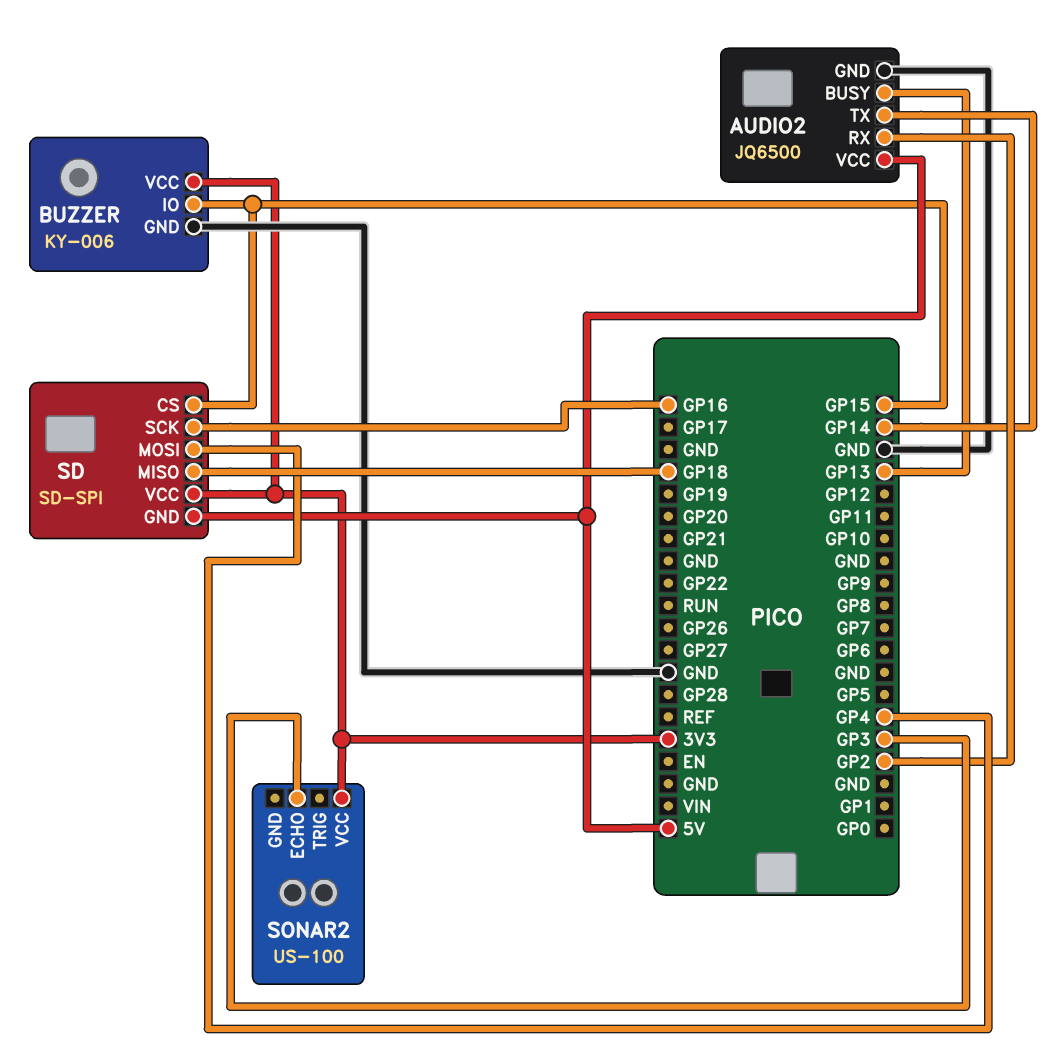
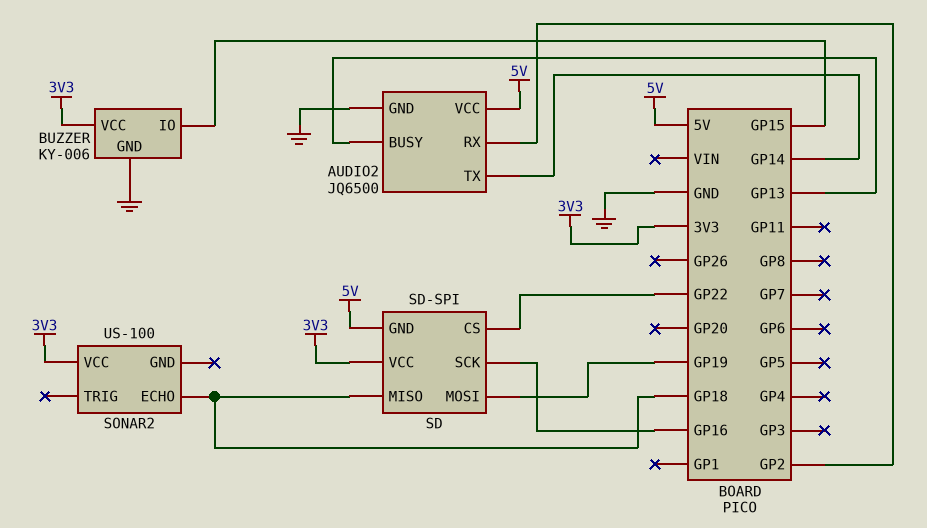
SD pin CS: GP15 -> GP22
SD pin MOSI: GP4 -> GP19
SONAR2 pin ECHO: GP3 -> GP18

